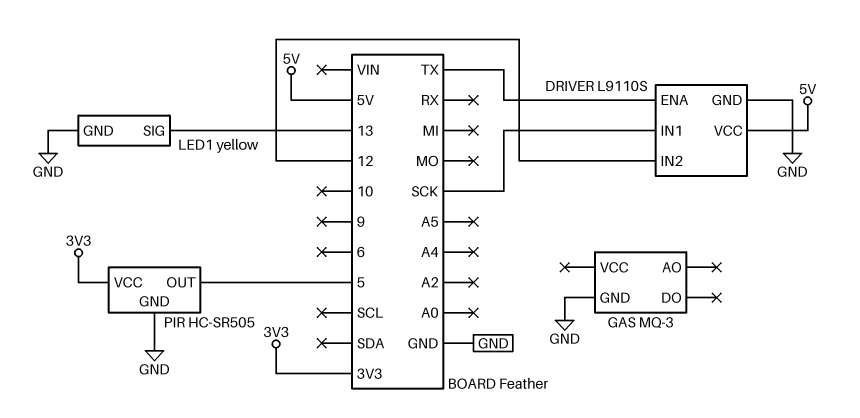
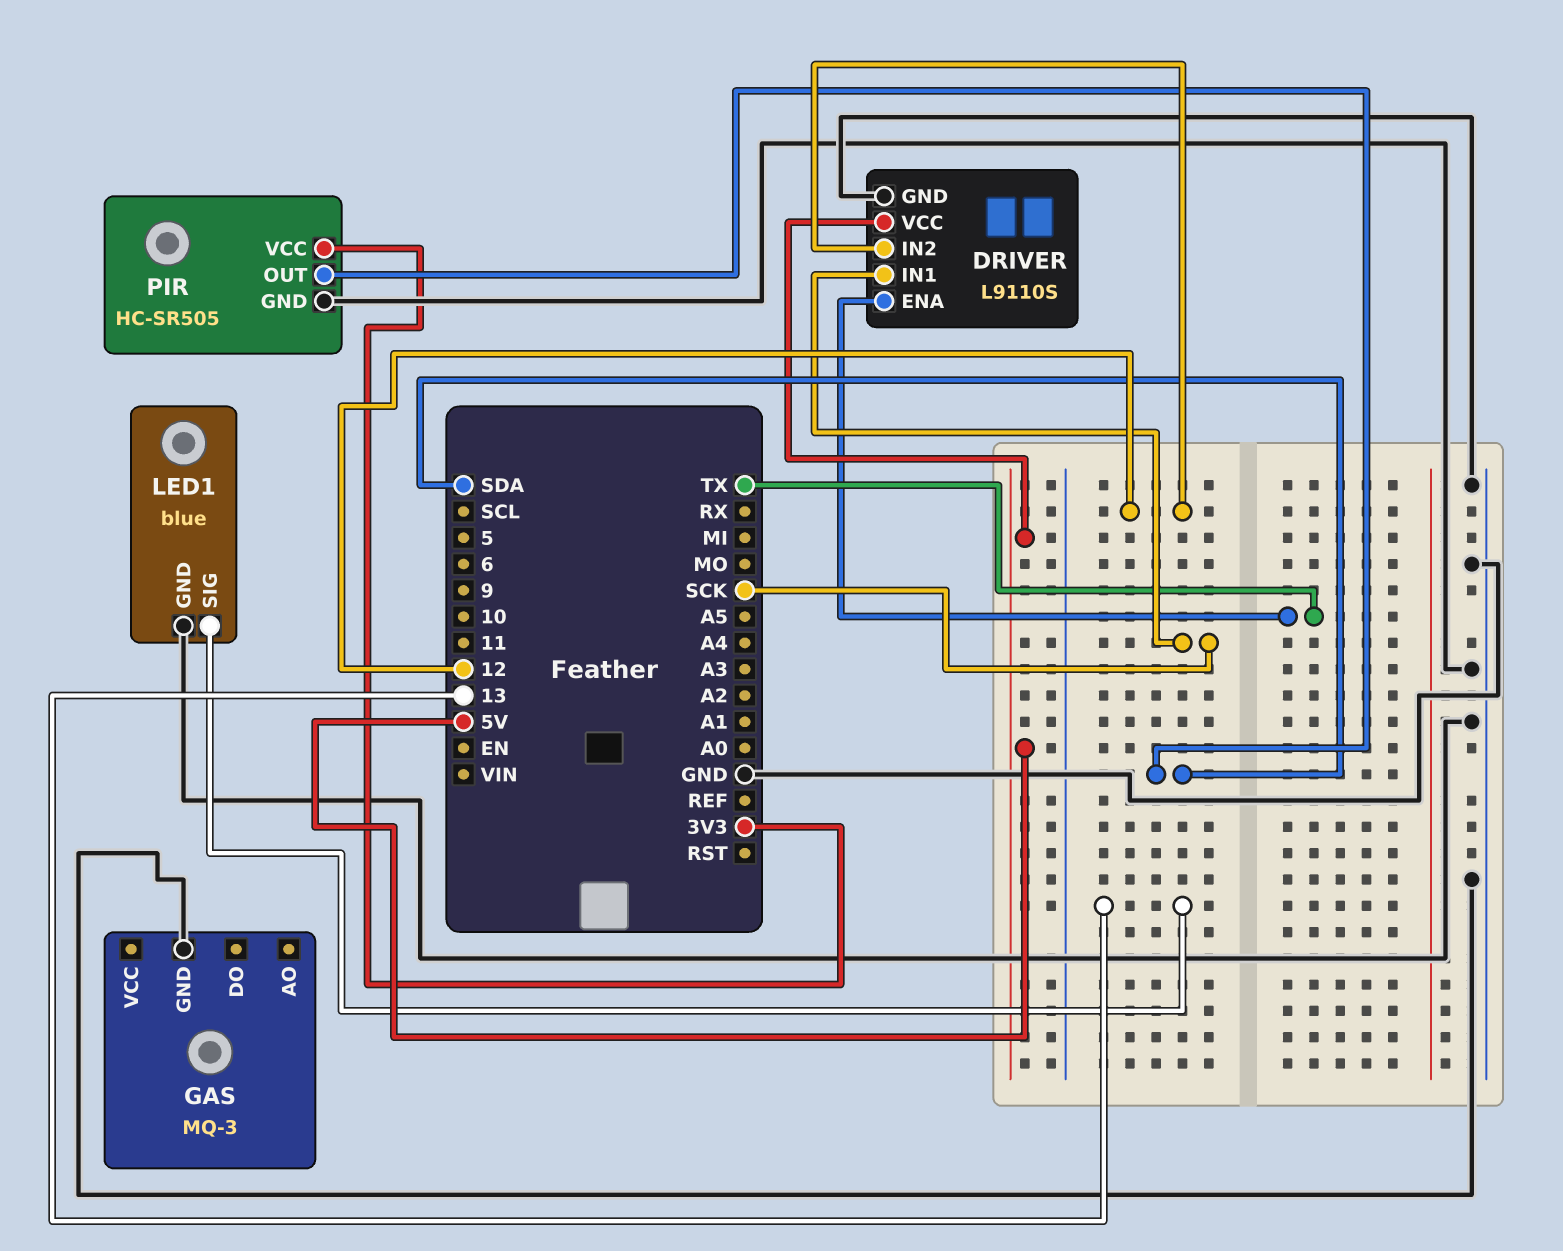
LED1: yellow -> blue
PIR pin OUT: 5 -> SDA

